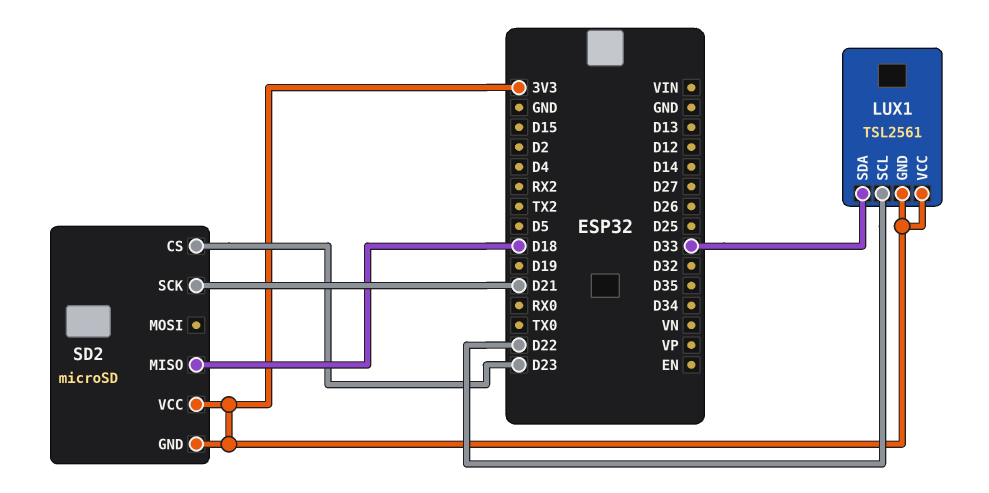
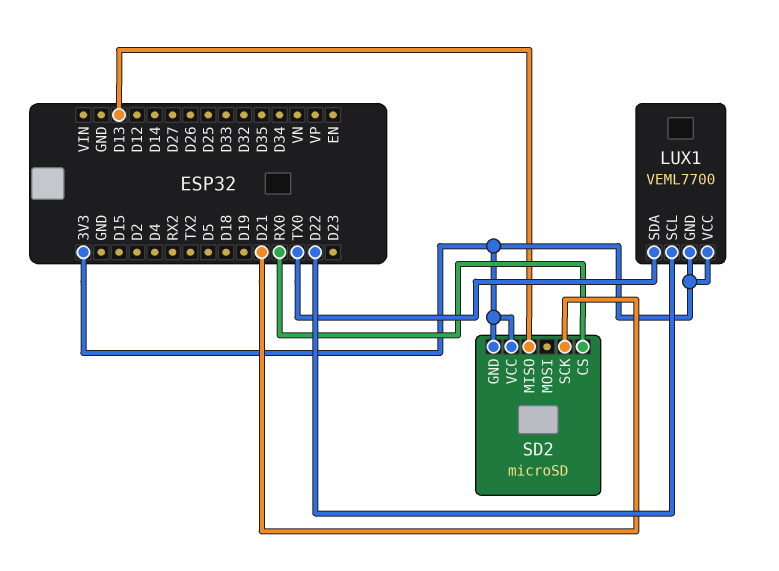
LUX1: TSL2561 -> VEML7700
LUX1 pin SDA: D33 -> TX0
SD2 pin CS: D23 -> RX0
SD2 pin MISO: D18 -> D13

